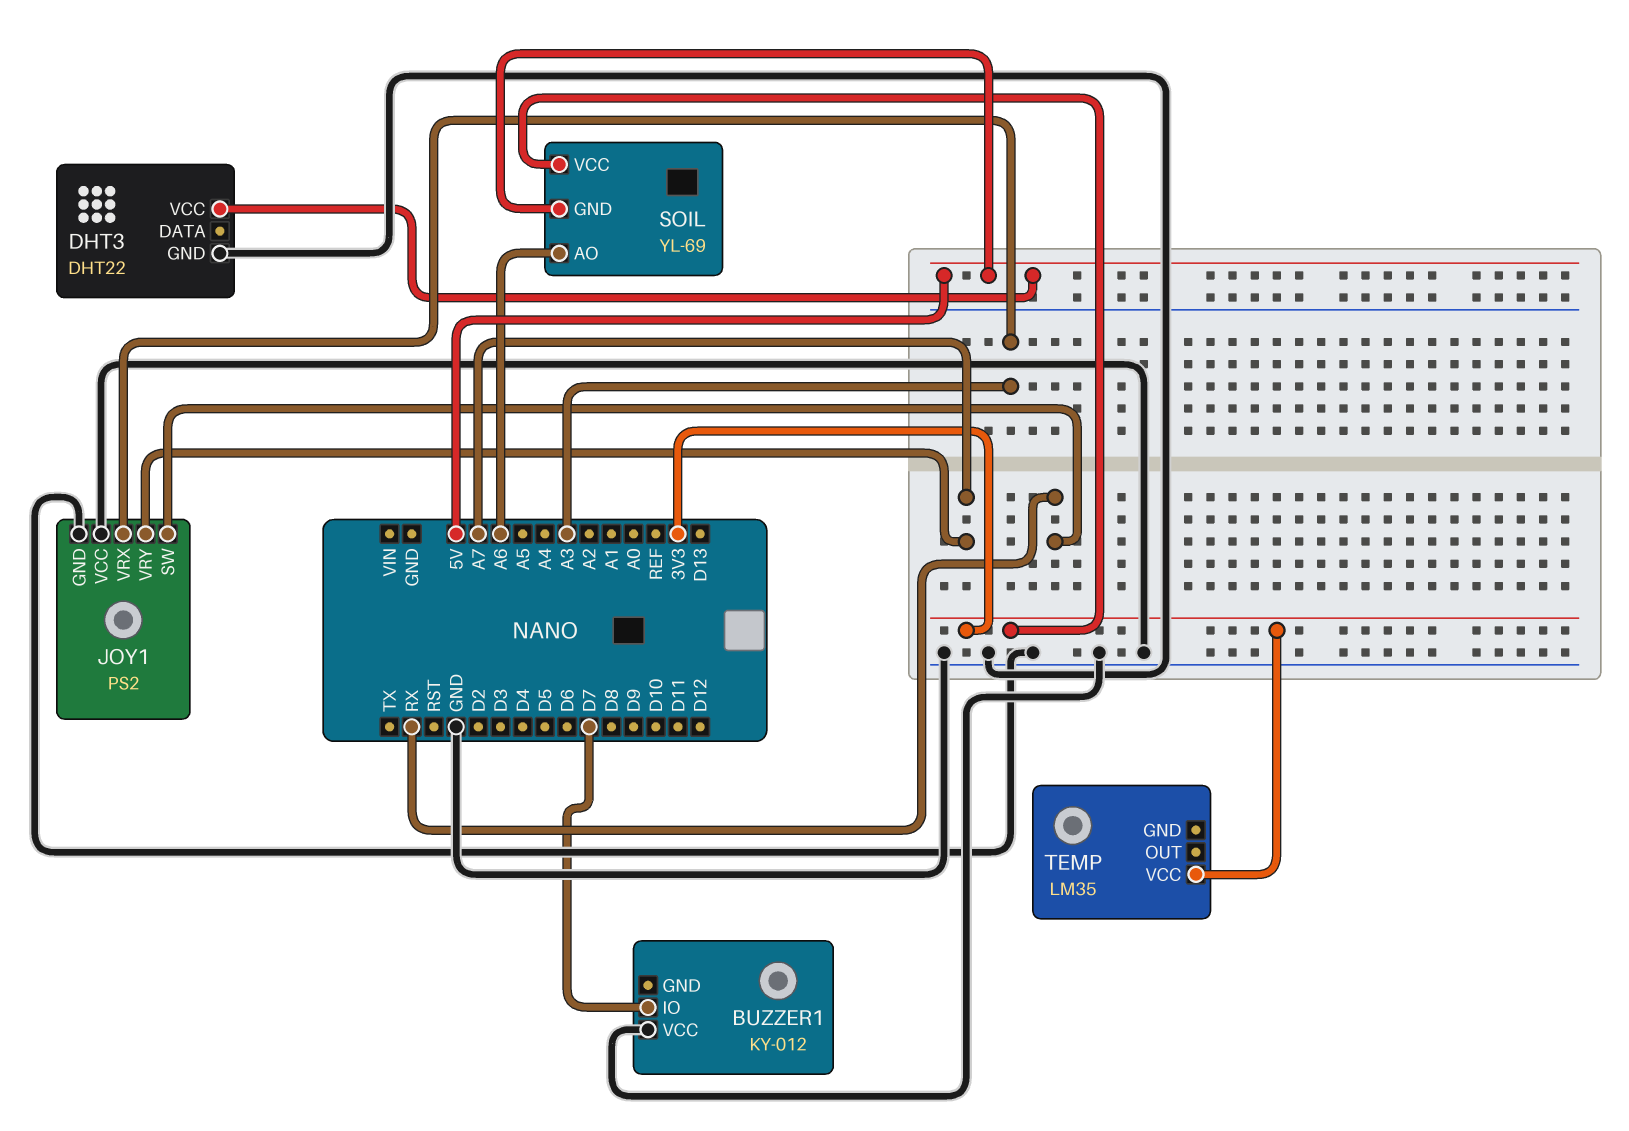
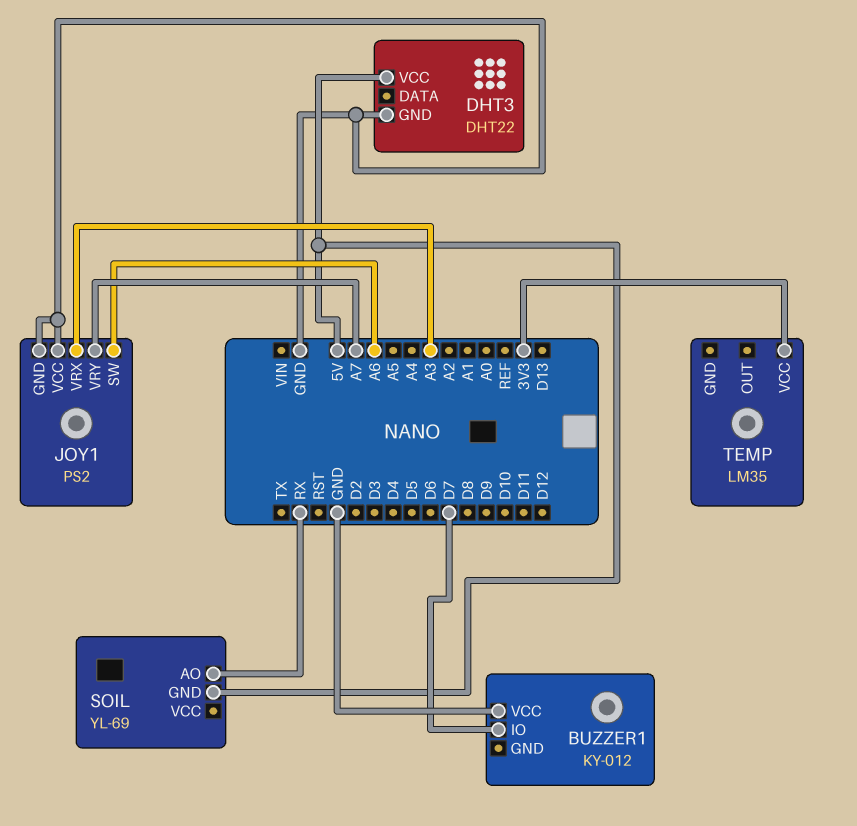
JOY1 pin SW: RX -> A6
SOIL pin AO: A6 -> RX
SOIL pin VCC: 3V3 -> none

